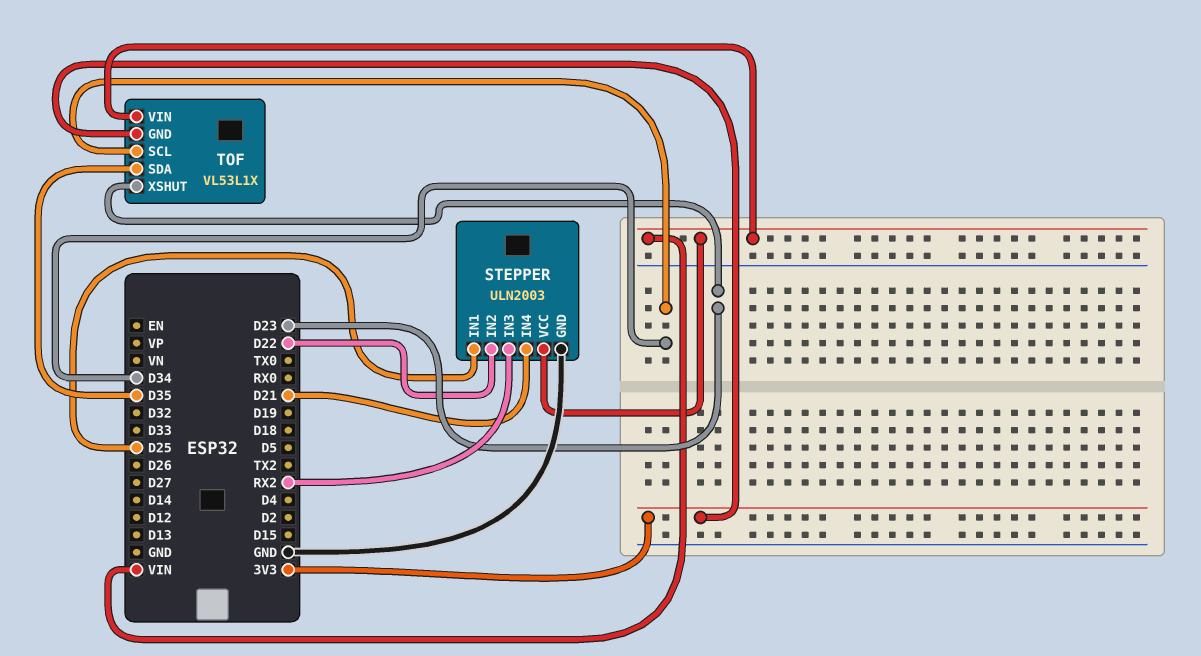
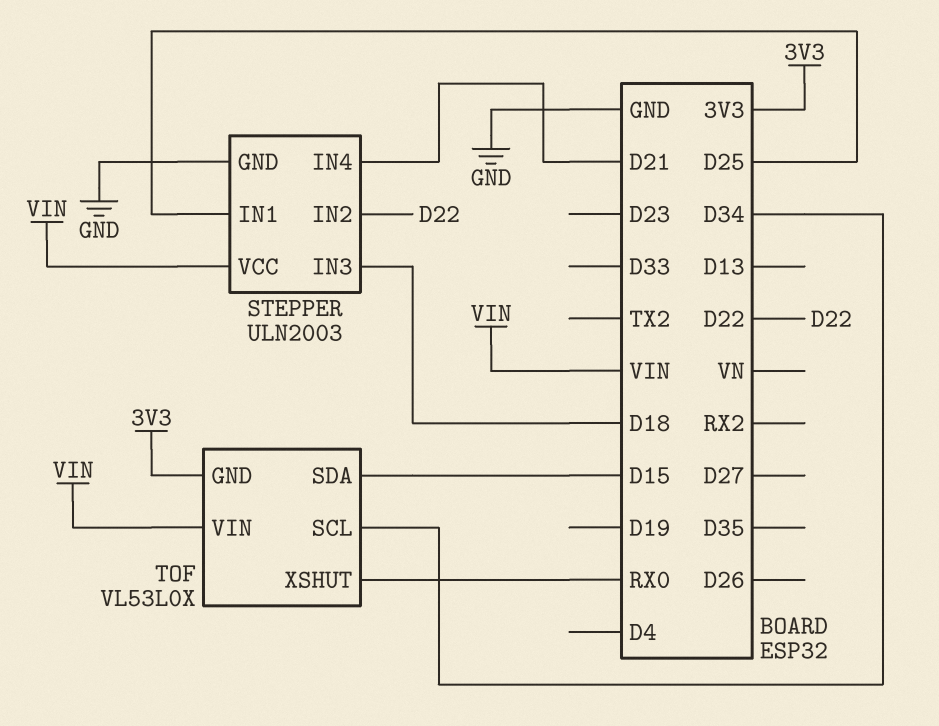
STEPPER pin IN3: RX2 -> D18
TOF: VL53L1X -> VL53L0X
TOF pin SDA: D35 -> D15
TOF pin XSHUT: D23 -> RX0

